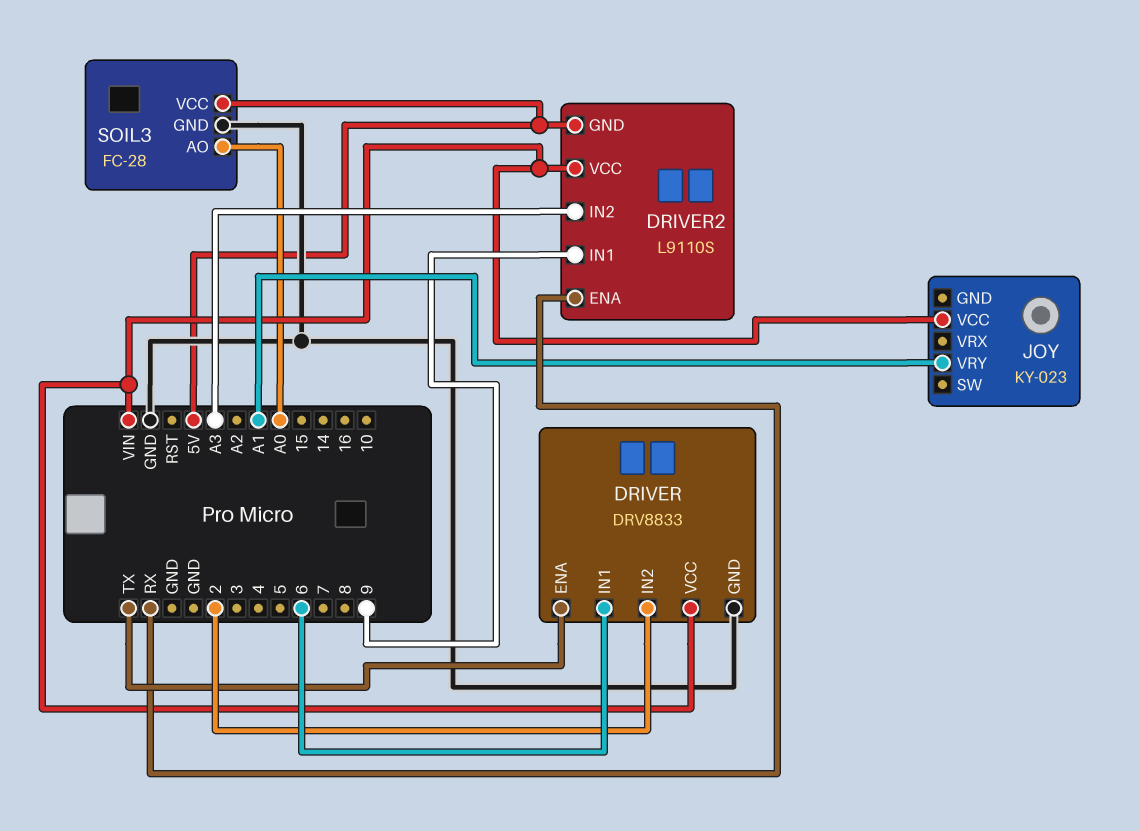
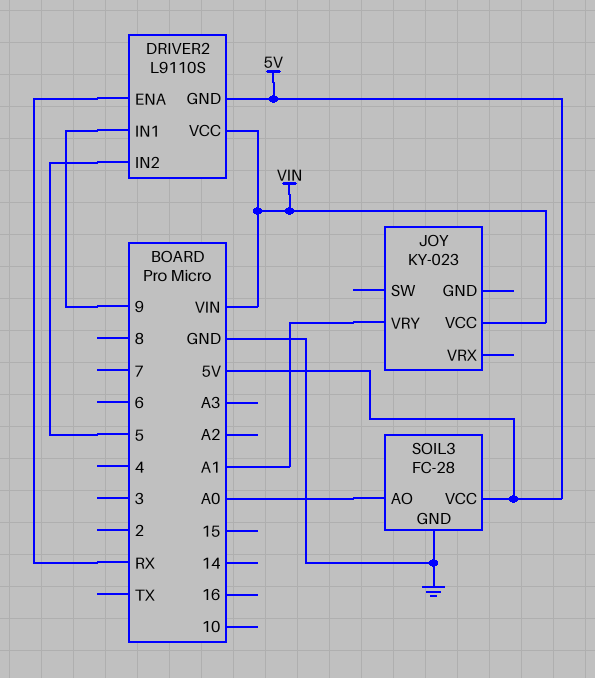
DRIVER: DRV8833 -> none
DRIVER pin ENA: TX -> none
DRIVER pin GND: GND -> none
DRIVER pin IN1: 6 -> none
DRIVER pin IN2: 2 -> none
DRIVER pin VCC: VIN -> none
DRIVER2 pin IN2: A3 -> 5

